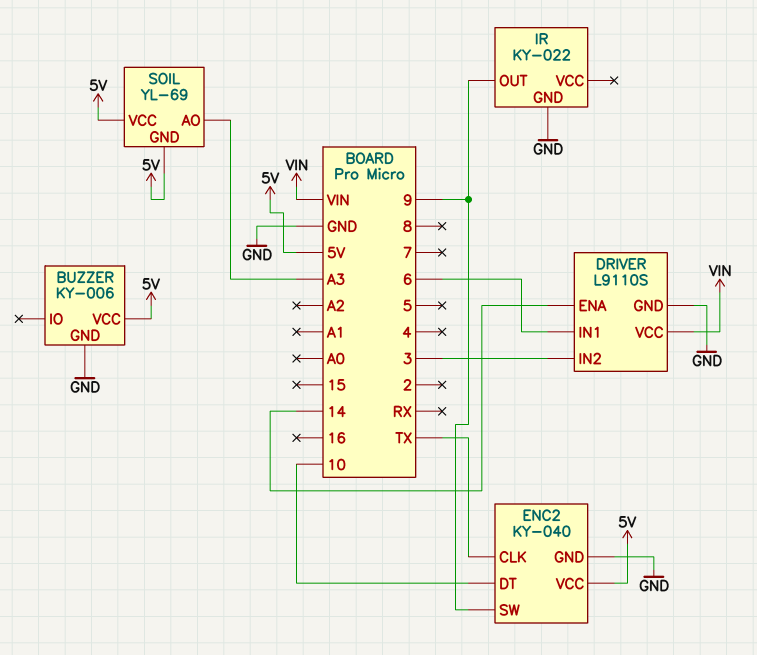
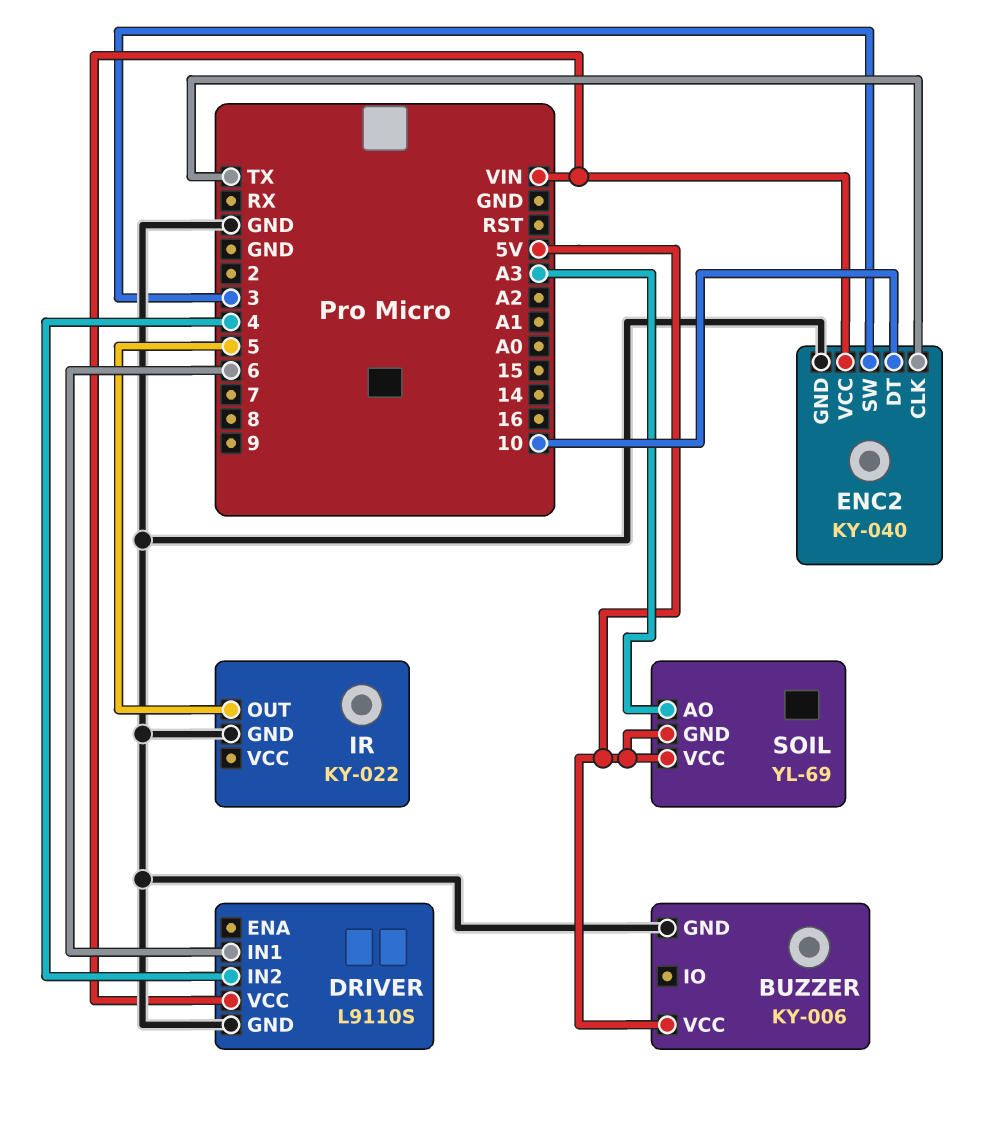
DRIVER pin ENA: 14 -> none
DRIVER pin IN2: 3 -> 4
ENC2 pin SW: 9 -> 3
ENC2 pin VCC: 5V -> VIN
IR pin OUT: 9 -> 5

